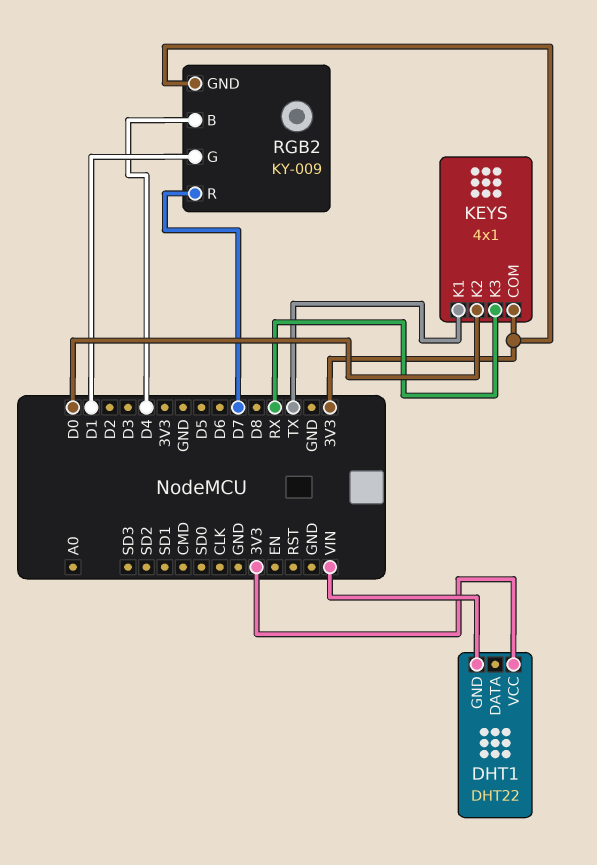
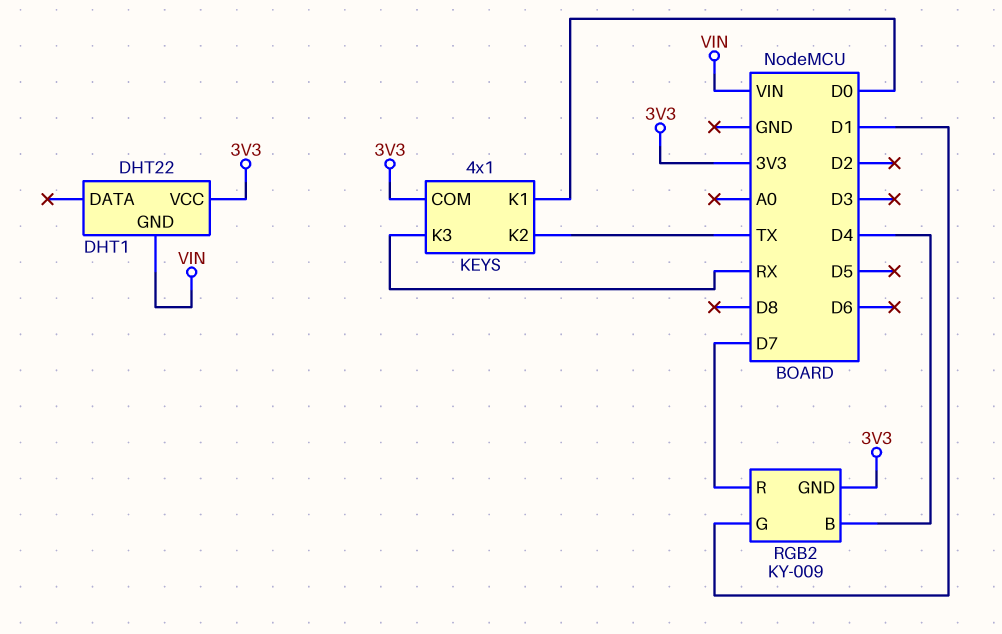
KEYS pin K1: TX -> D0
KEYS pin K2: D0 -> TX

